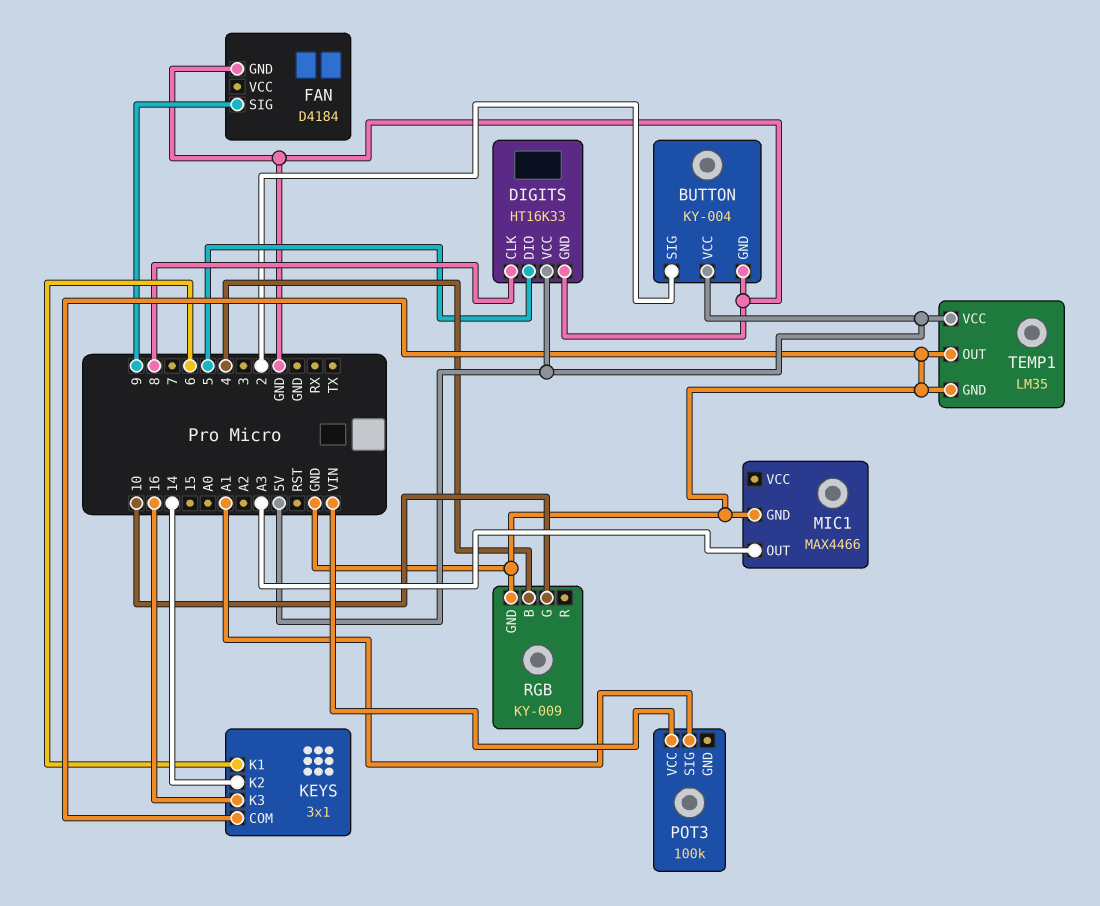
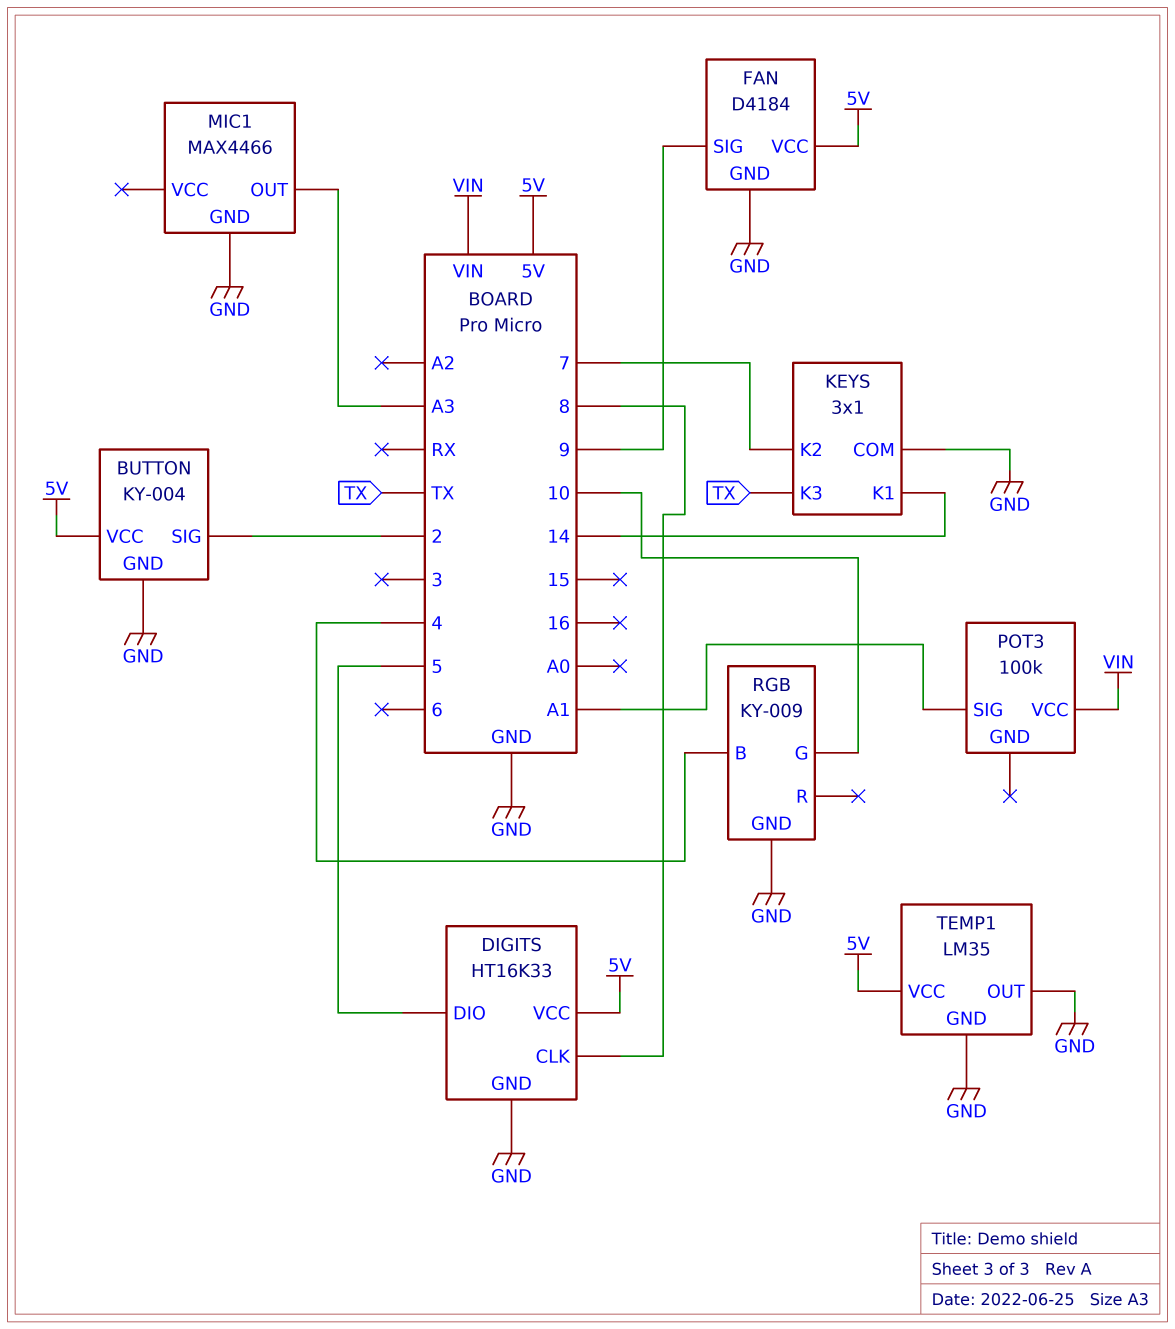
FAN pin VCC: none -> 5V
KEYS pin K1: 6 -> 14
KEYS pin K2: 14 -> 7
KEYS pin K3: 16 -> TX

